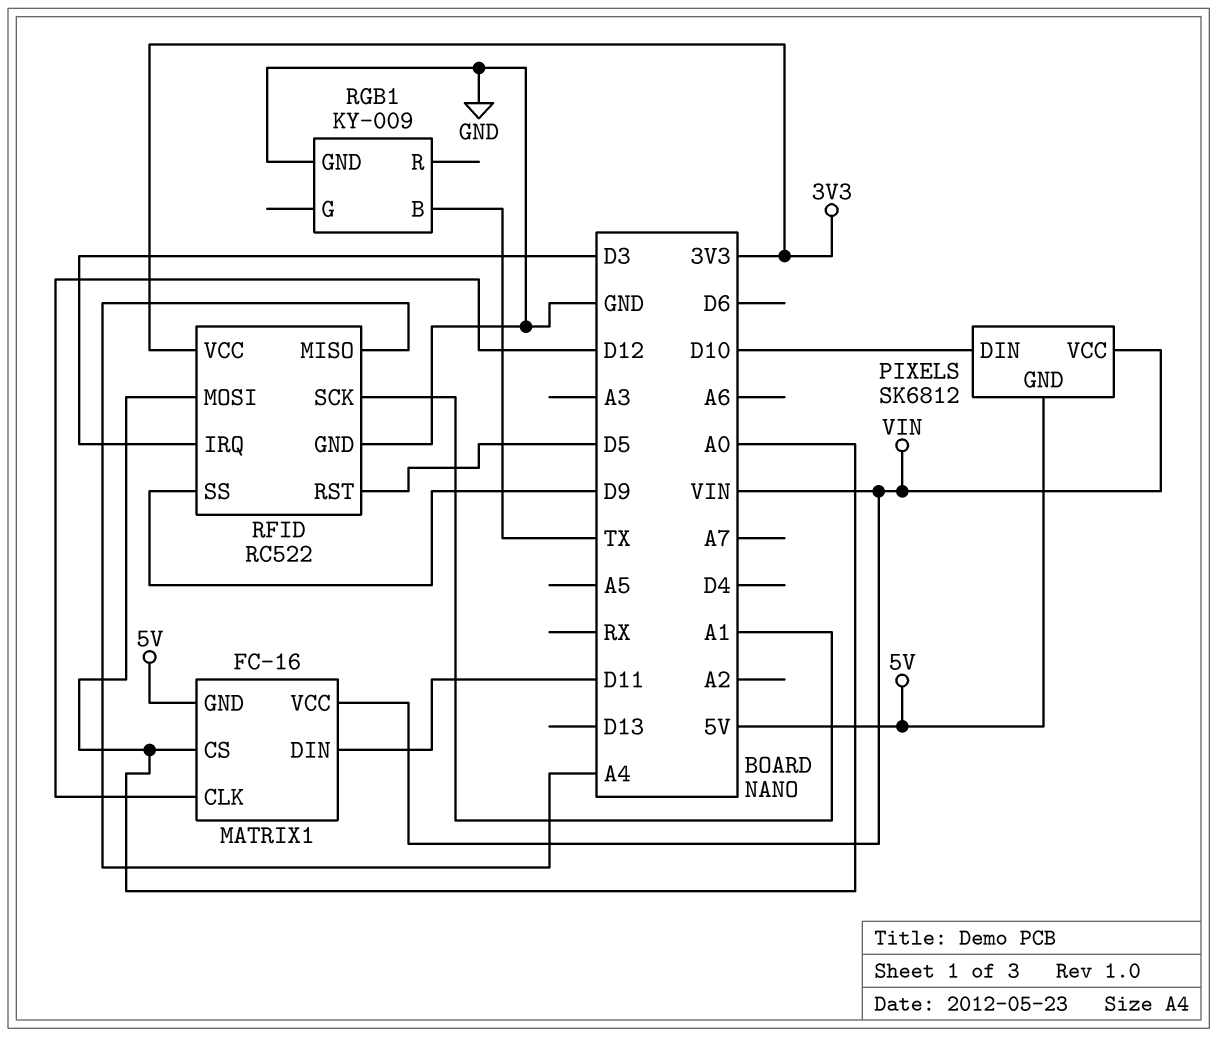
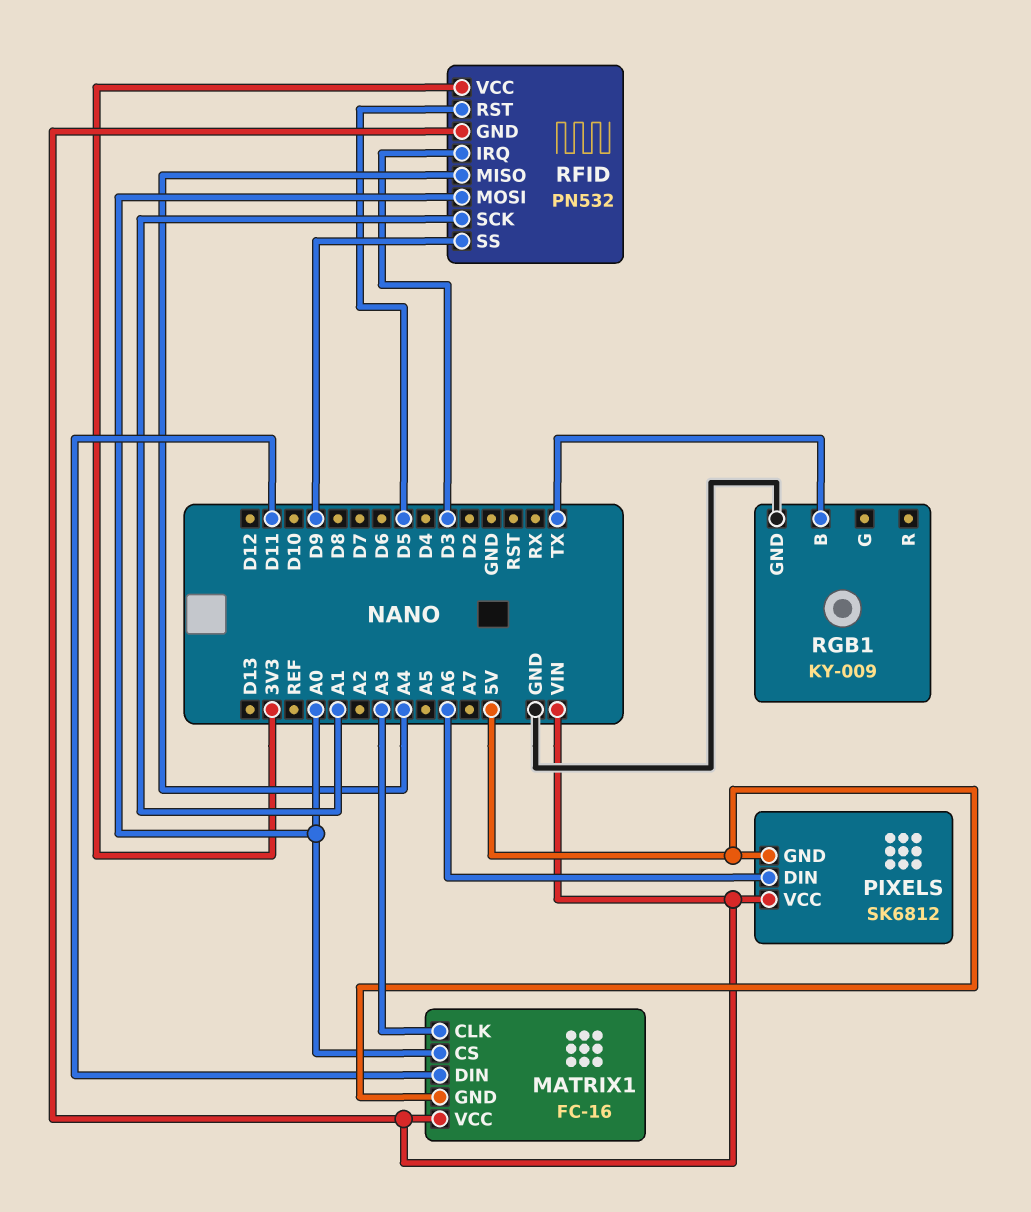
MATRIX1 pin CLK: D12 -> A3
PIXELS pin DIN: D10 -> A6
RFID: RC522 -> PN532
RFID pin GND: GND -> VIN

